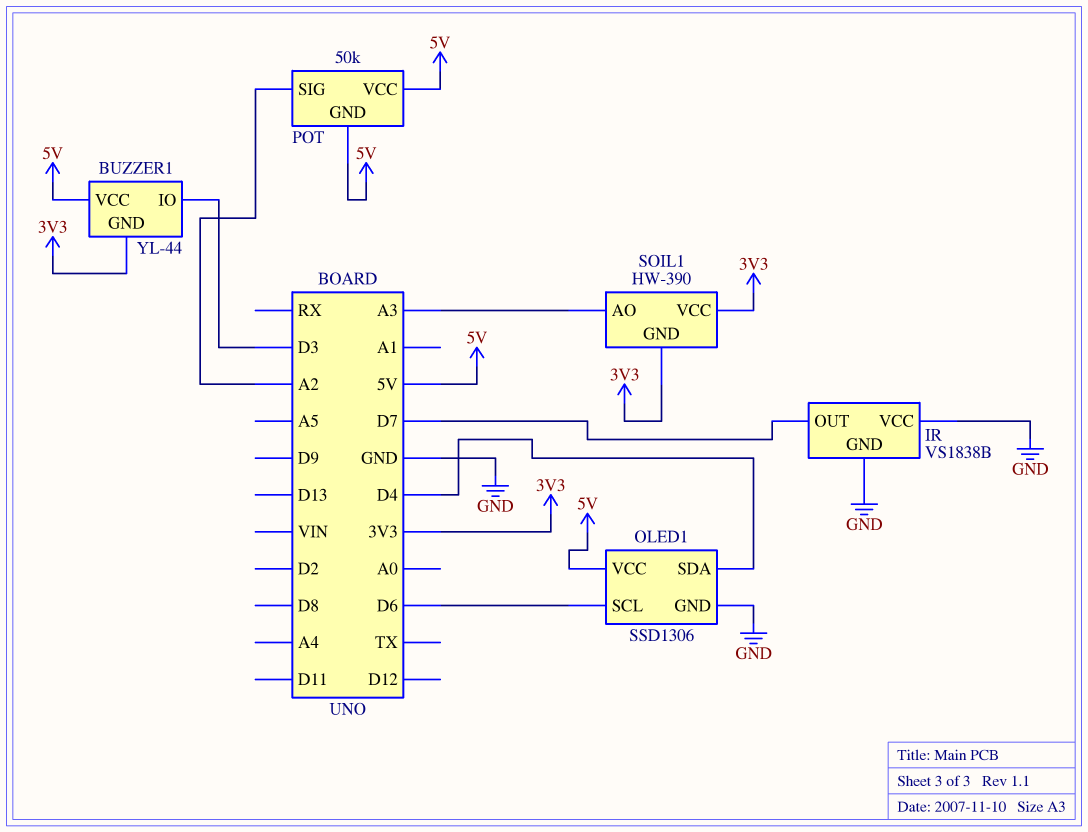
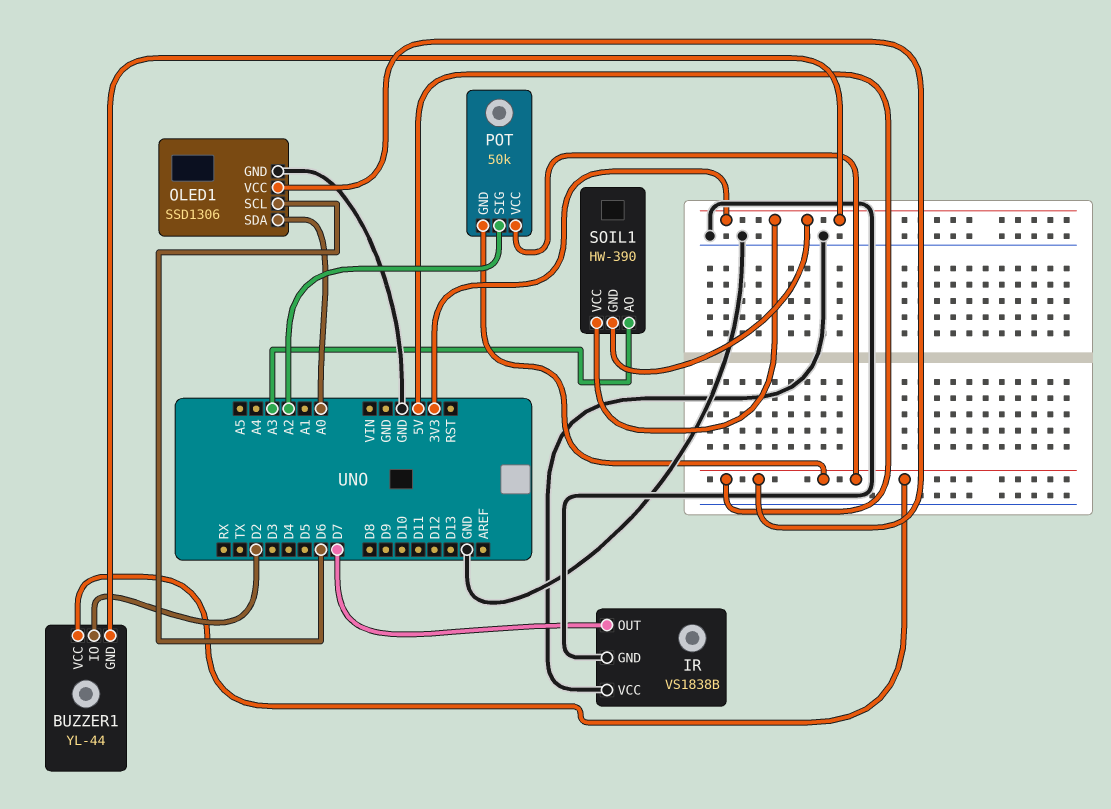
BUZZER1 pin IO: D3 -> D2
OLED1 pin SDA: D4 -> A0

